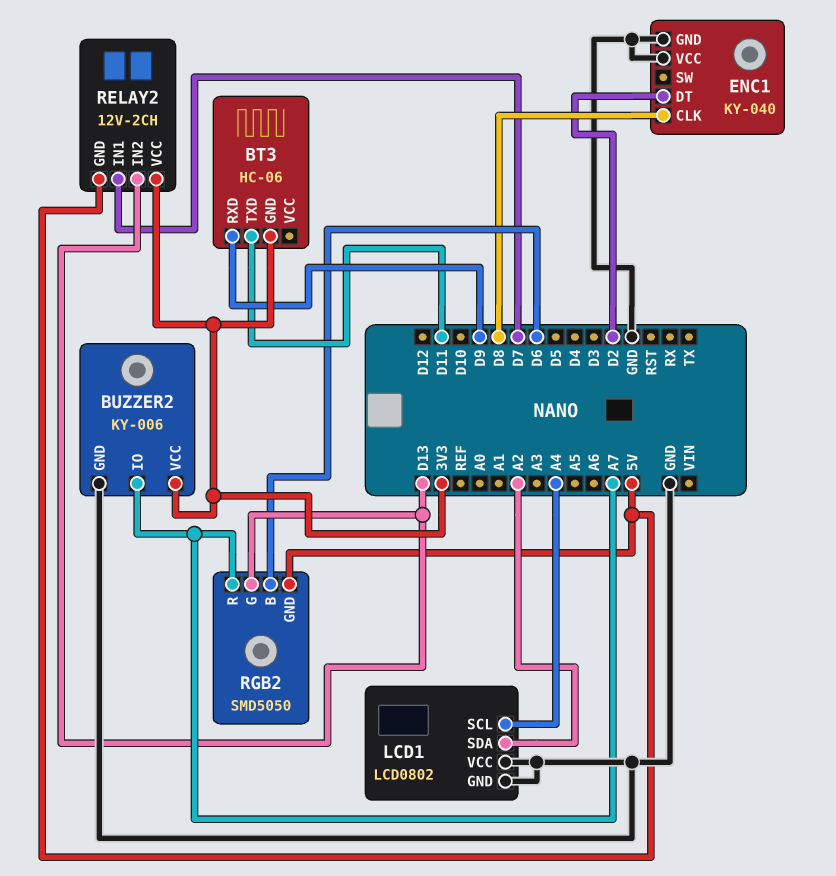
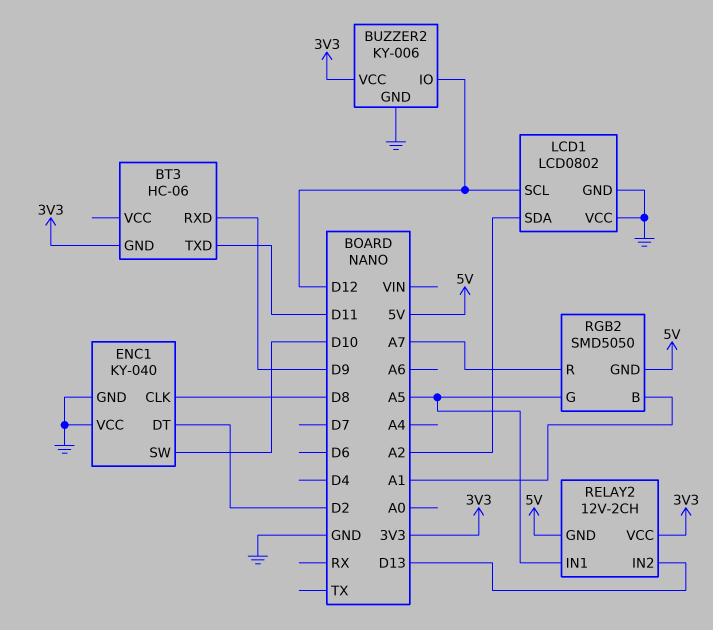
BUZZER2 pin IO: A7 -> D12
ENC1 pin SW: none -> D10
LCD1 pin SCL: A4 -> D12
RELAY2 pin IN1: D7 -> A5
RGB2 pin B: D6 -> A1
RGB2 pin G: D13 -> A5

